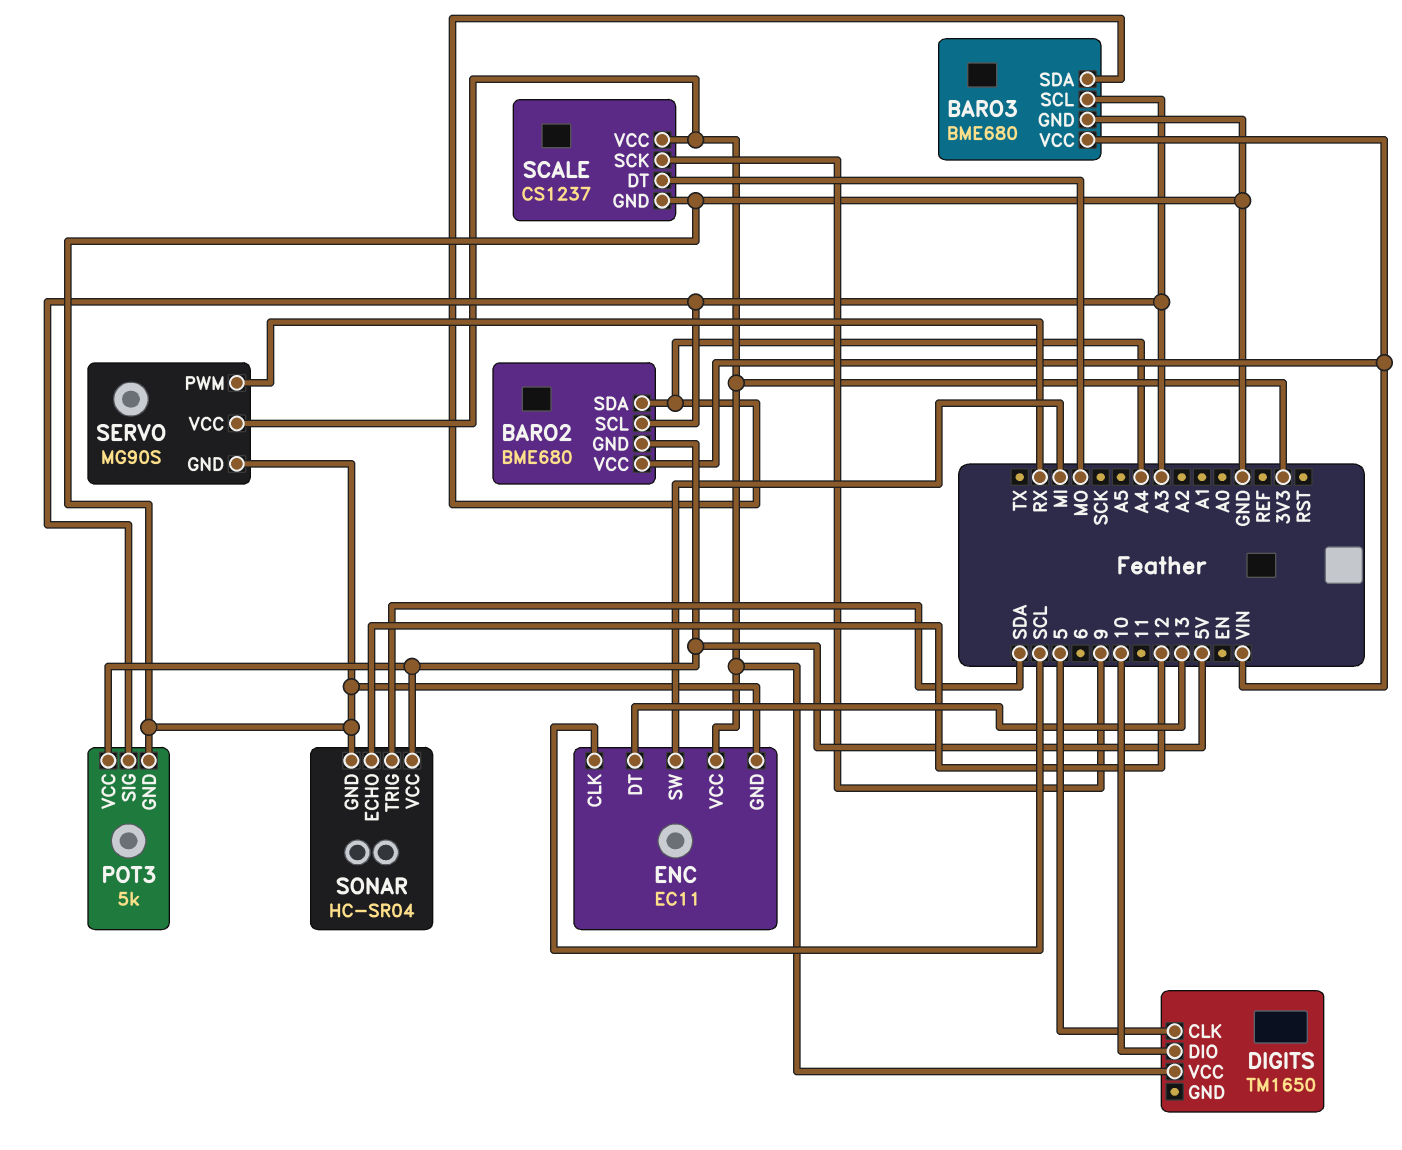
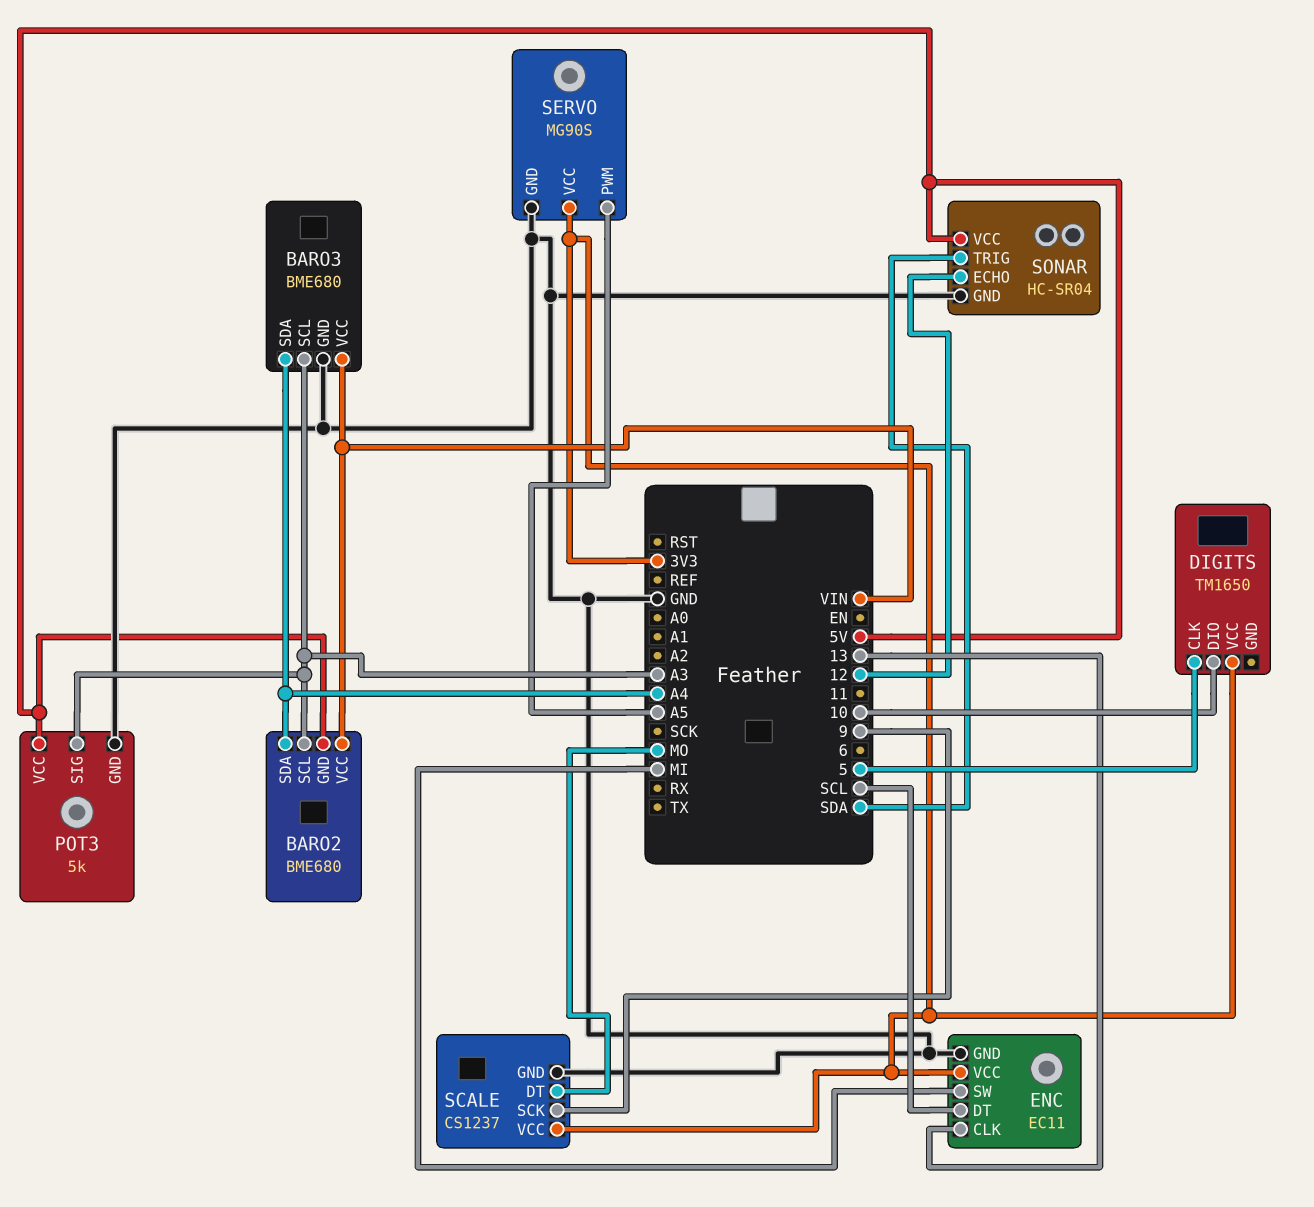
ENC pin CLK: SCL -> 13
ENC pin DT: 13 -> SCL
SERVO pin PWM: RX -> A5

